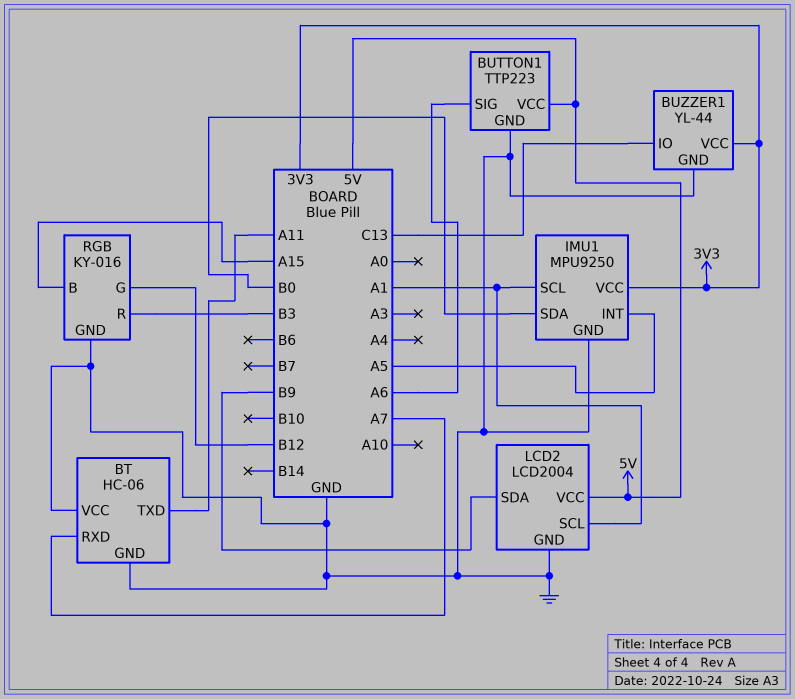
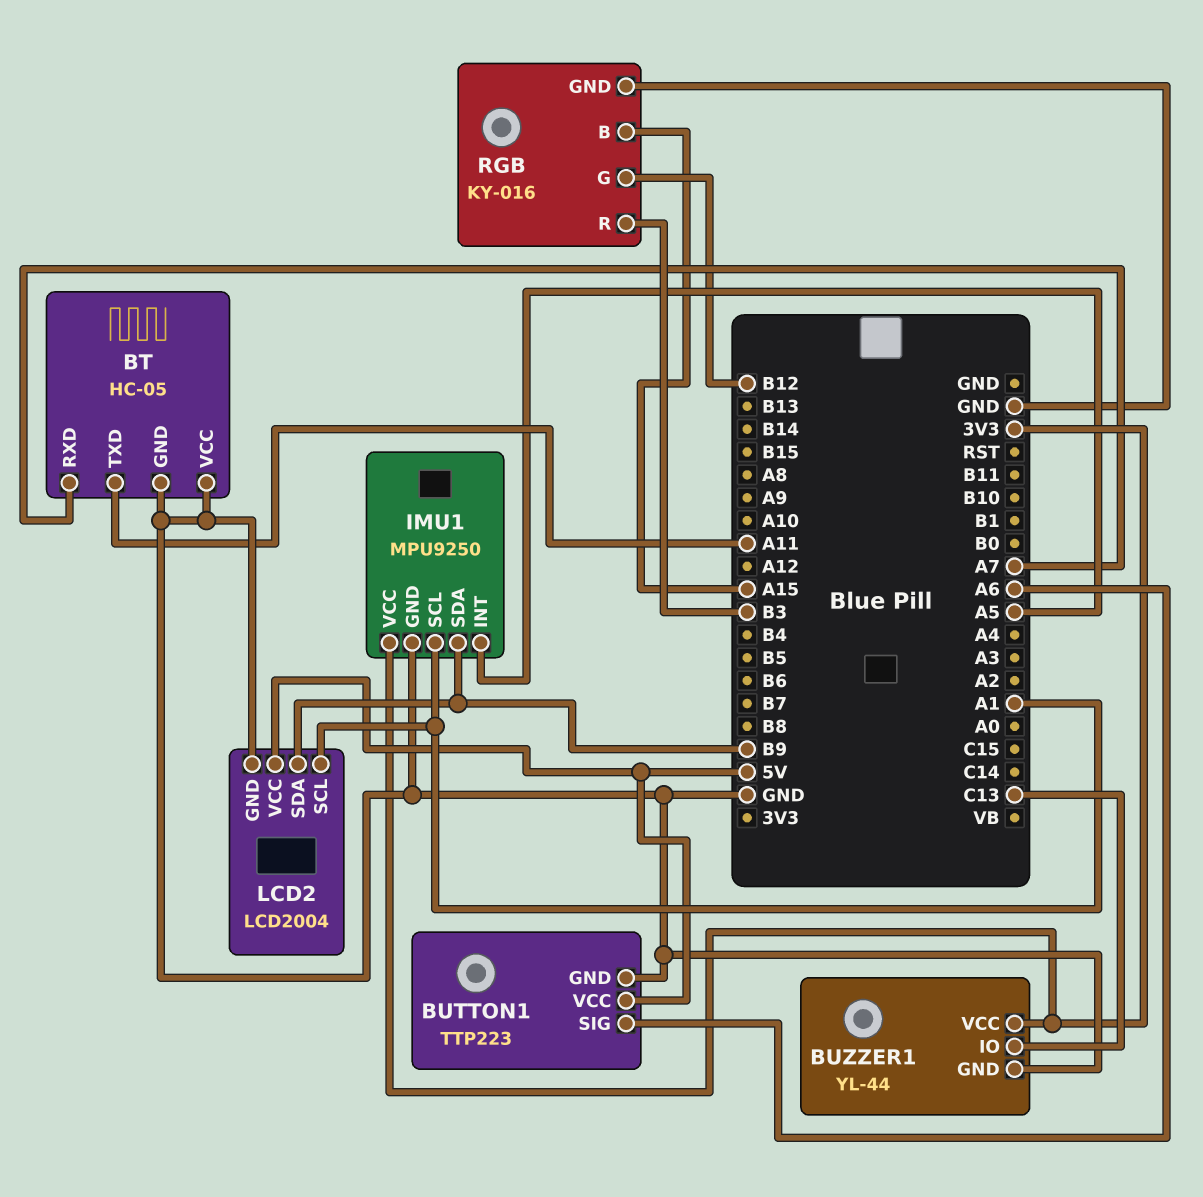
BT: HC-06 -> HC-05
IMU1 pin SDA: B0 -> B9

